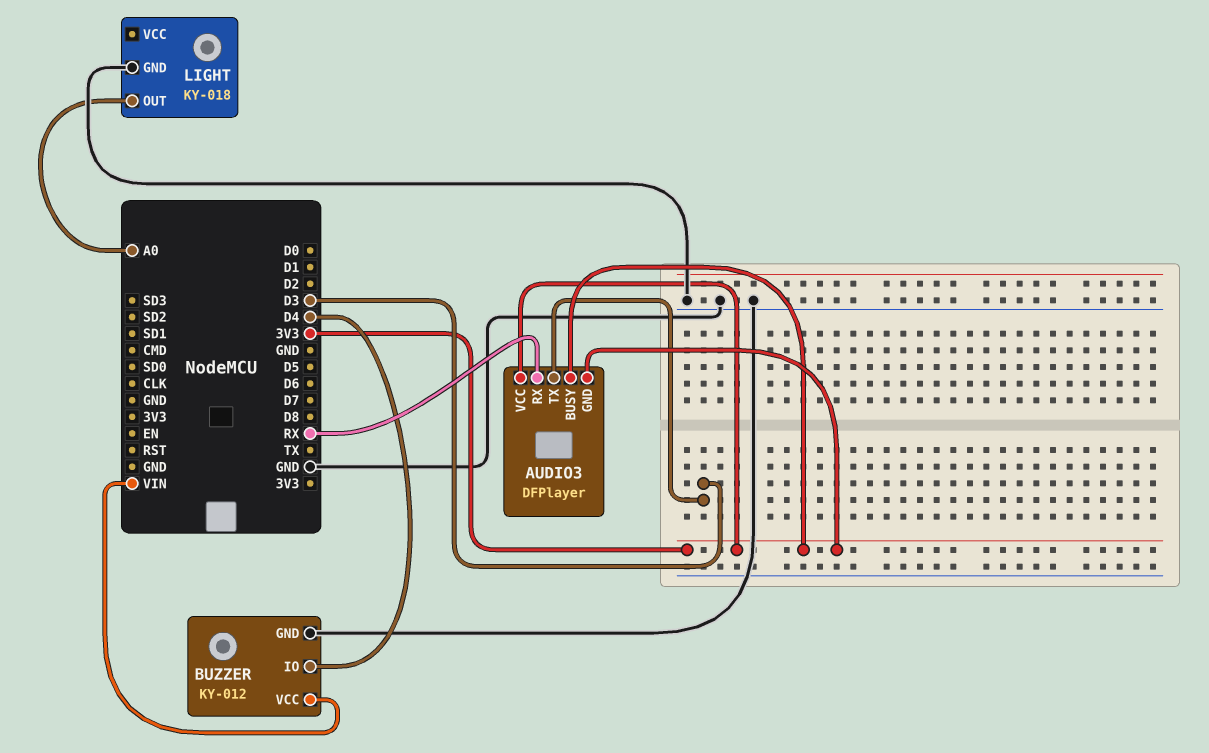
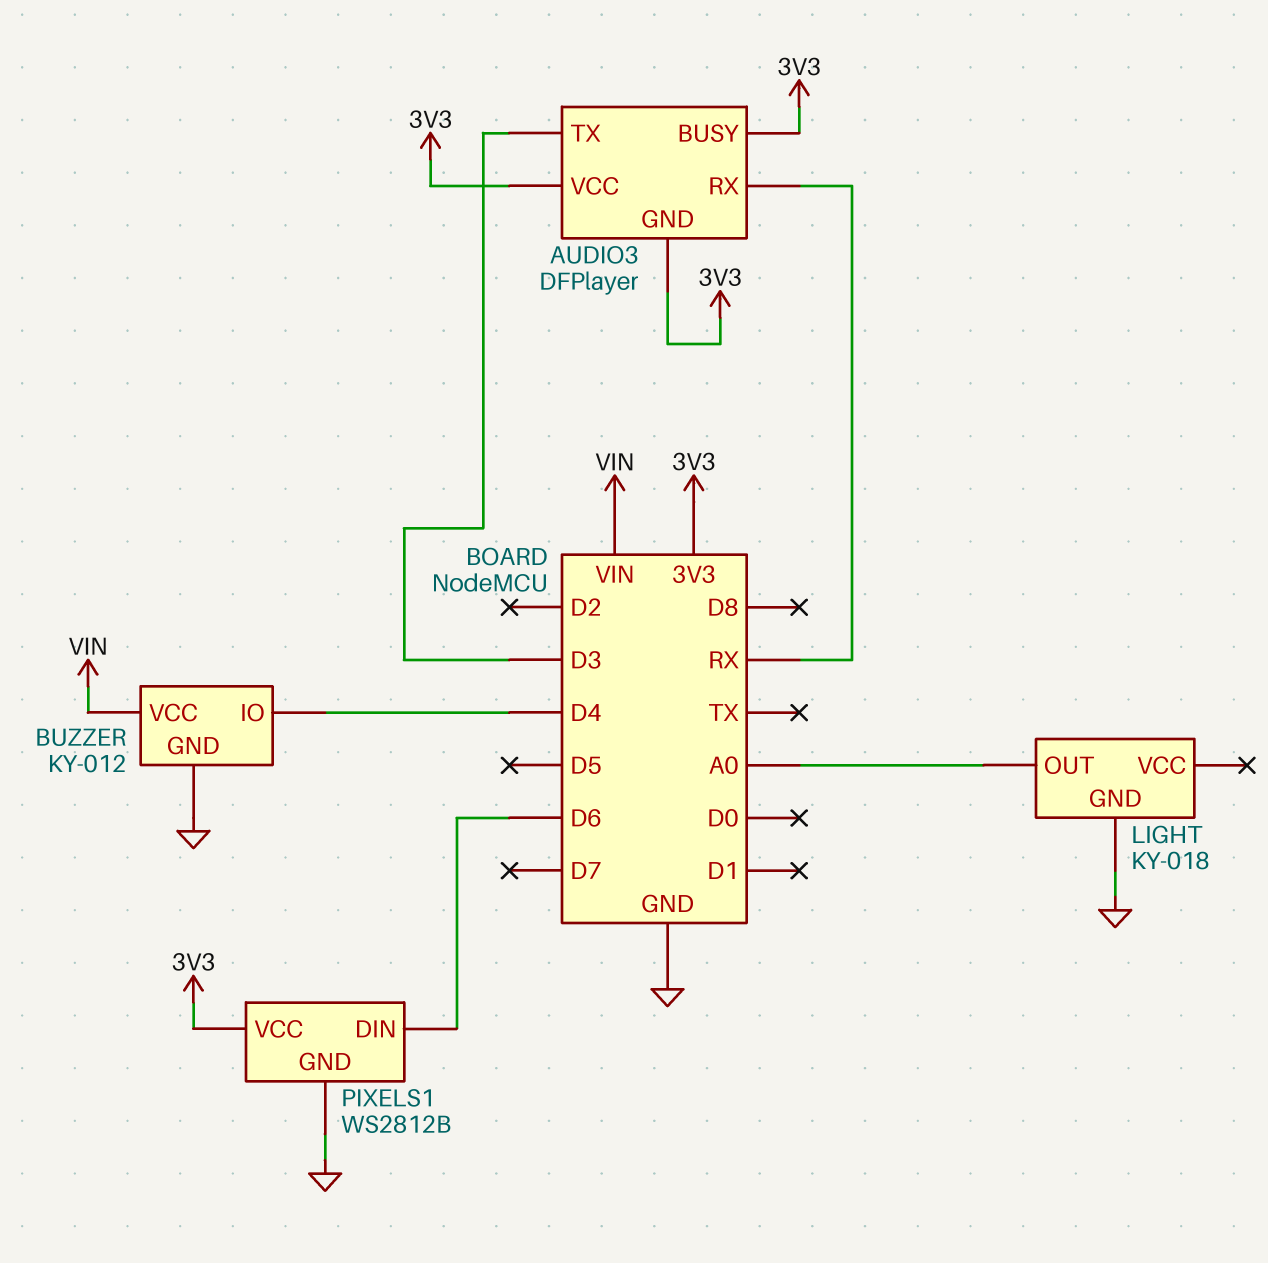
PIXELS1: none -> WS2812B
PIXELS1 pin DIN: none -> D6
PIXELS1 pin GND: none -> GND
PIXELS1 pin VCC: none -> 3V3

